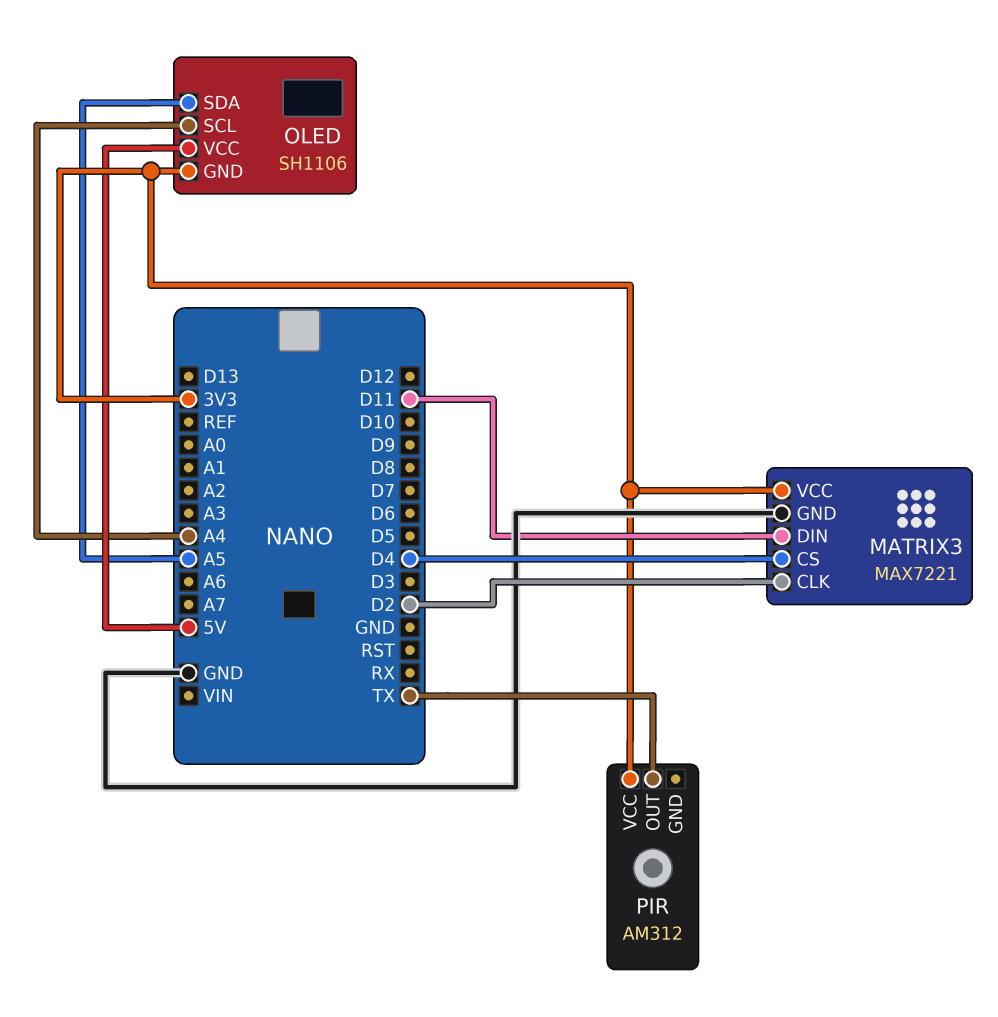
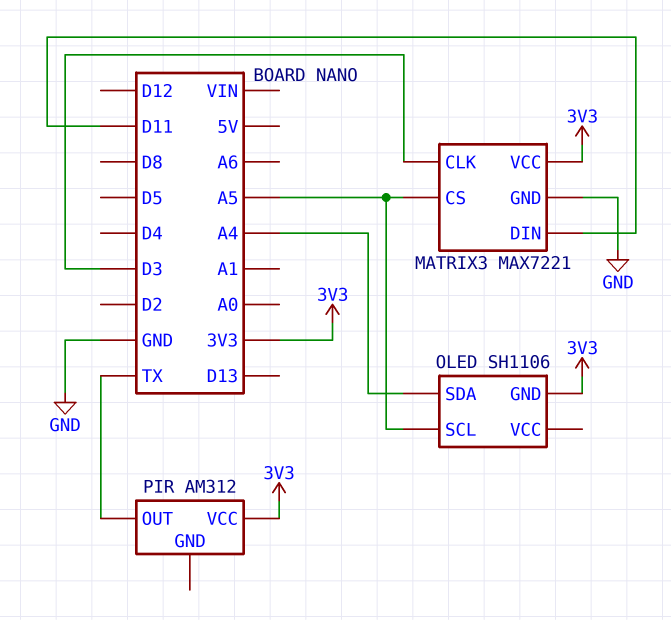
MATRIX3 pin CLK: D2 -> D3
MATRIX3 pin CS: D4 -> A5
OLED pin SCL: A4 -> A5
OLED pin SDA: A5 -> A4
OLED pin VCC: 5V -> none

